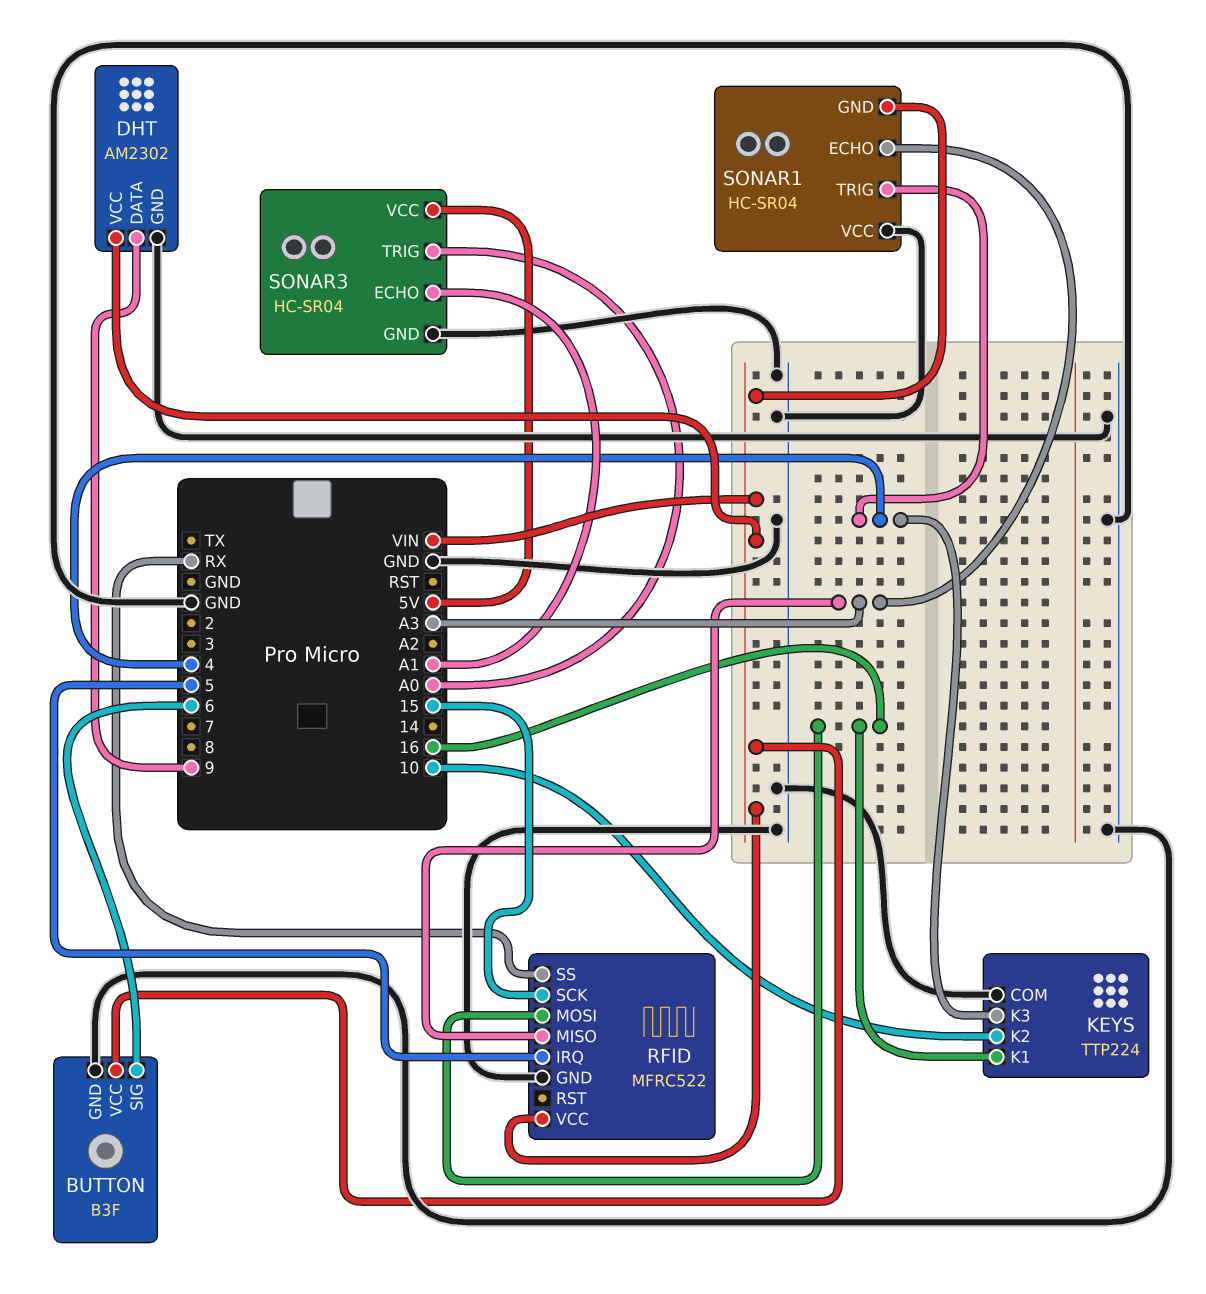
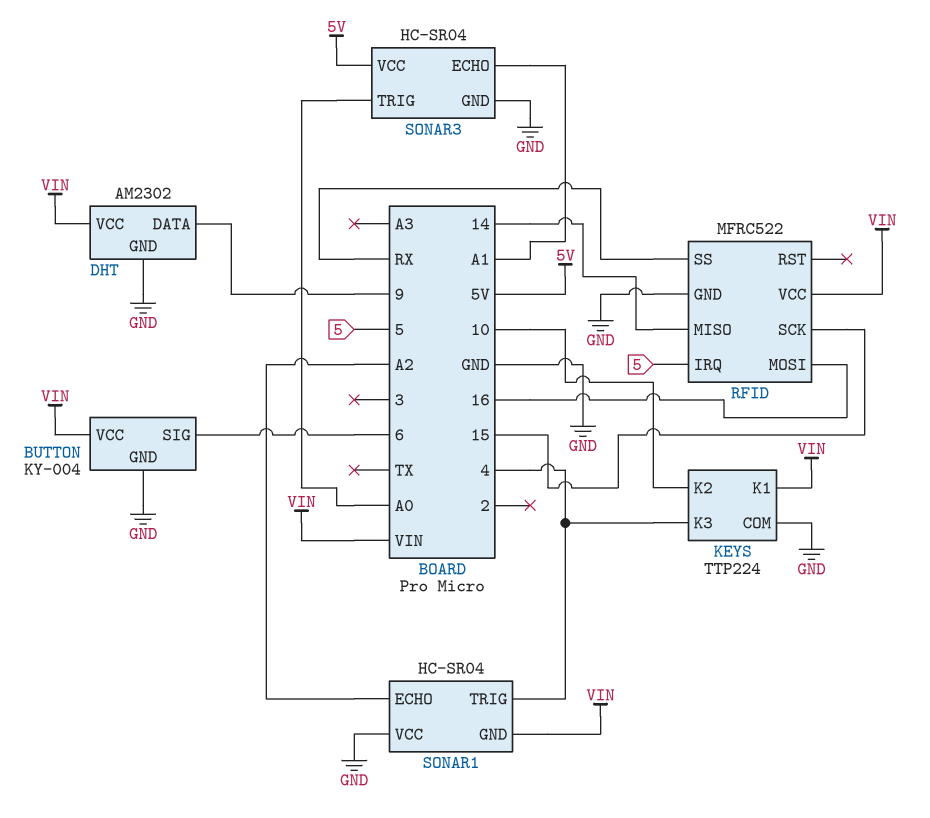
BUTTON: B3F -> KY-004
KEYS pin K1: 16 -> VIN
RFID pin MISO: A3 -> 14
SONAR1 pin ECHO: A3 -> A2

